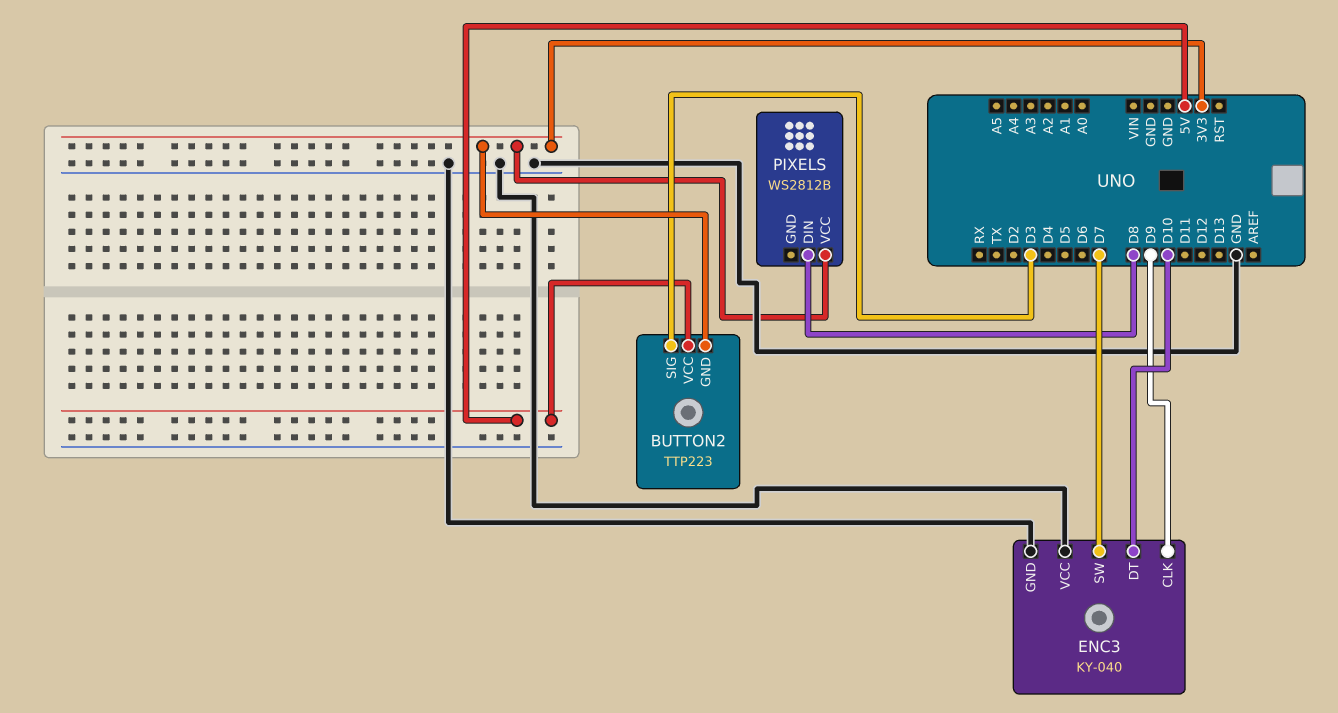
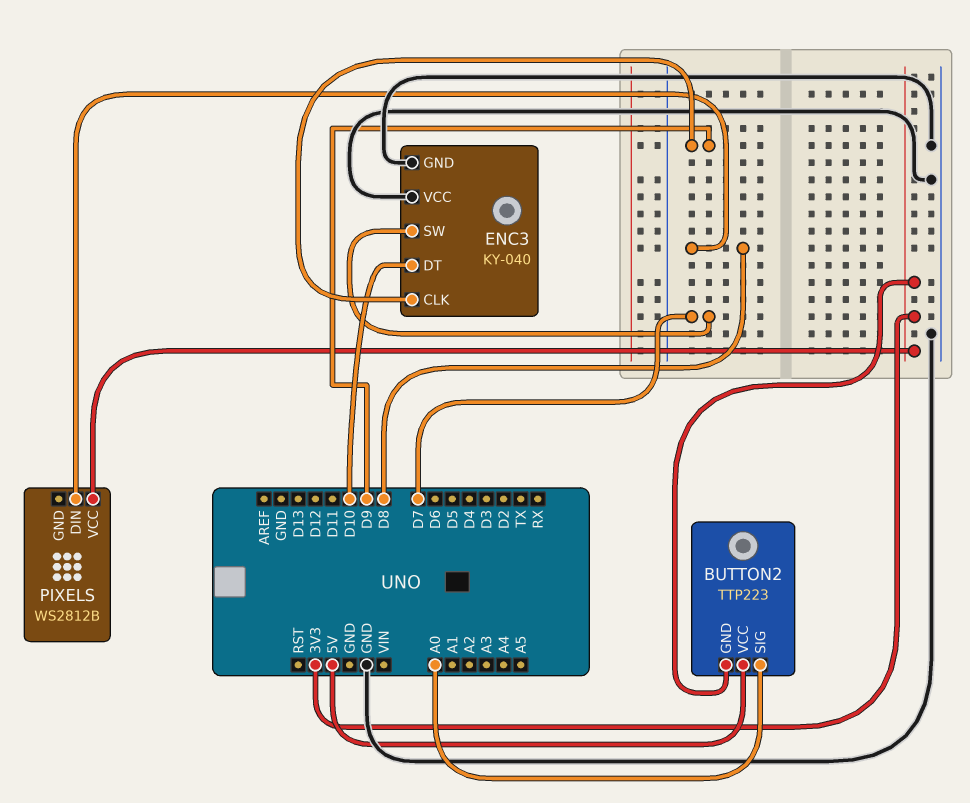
BUTTON2 pin SIG: D3 -> A0

